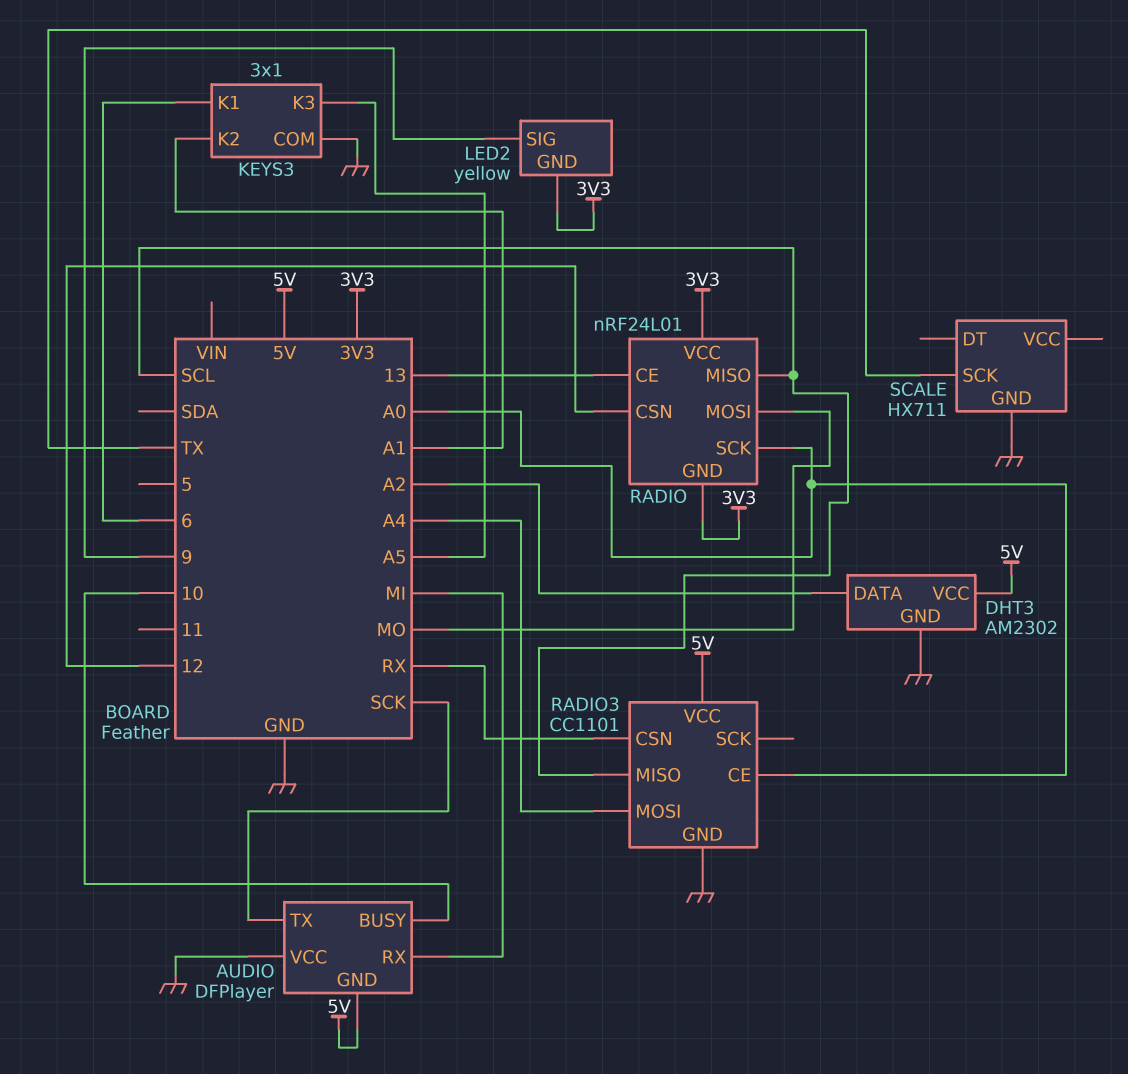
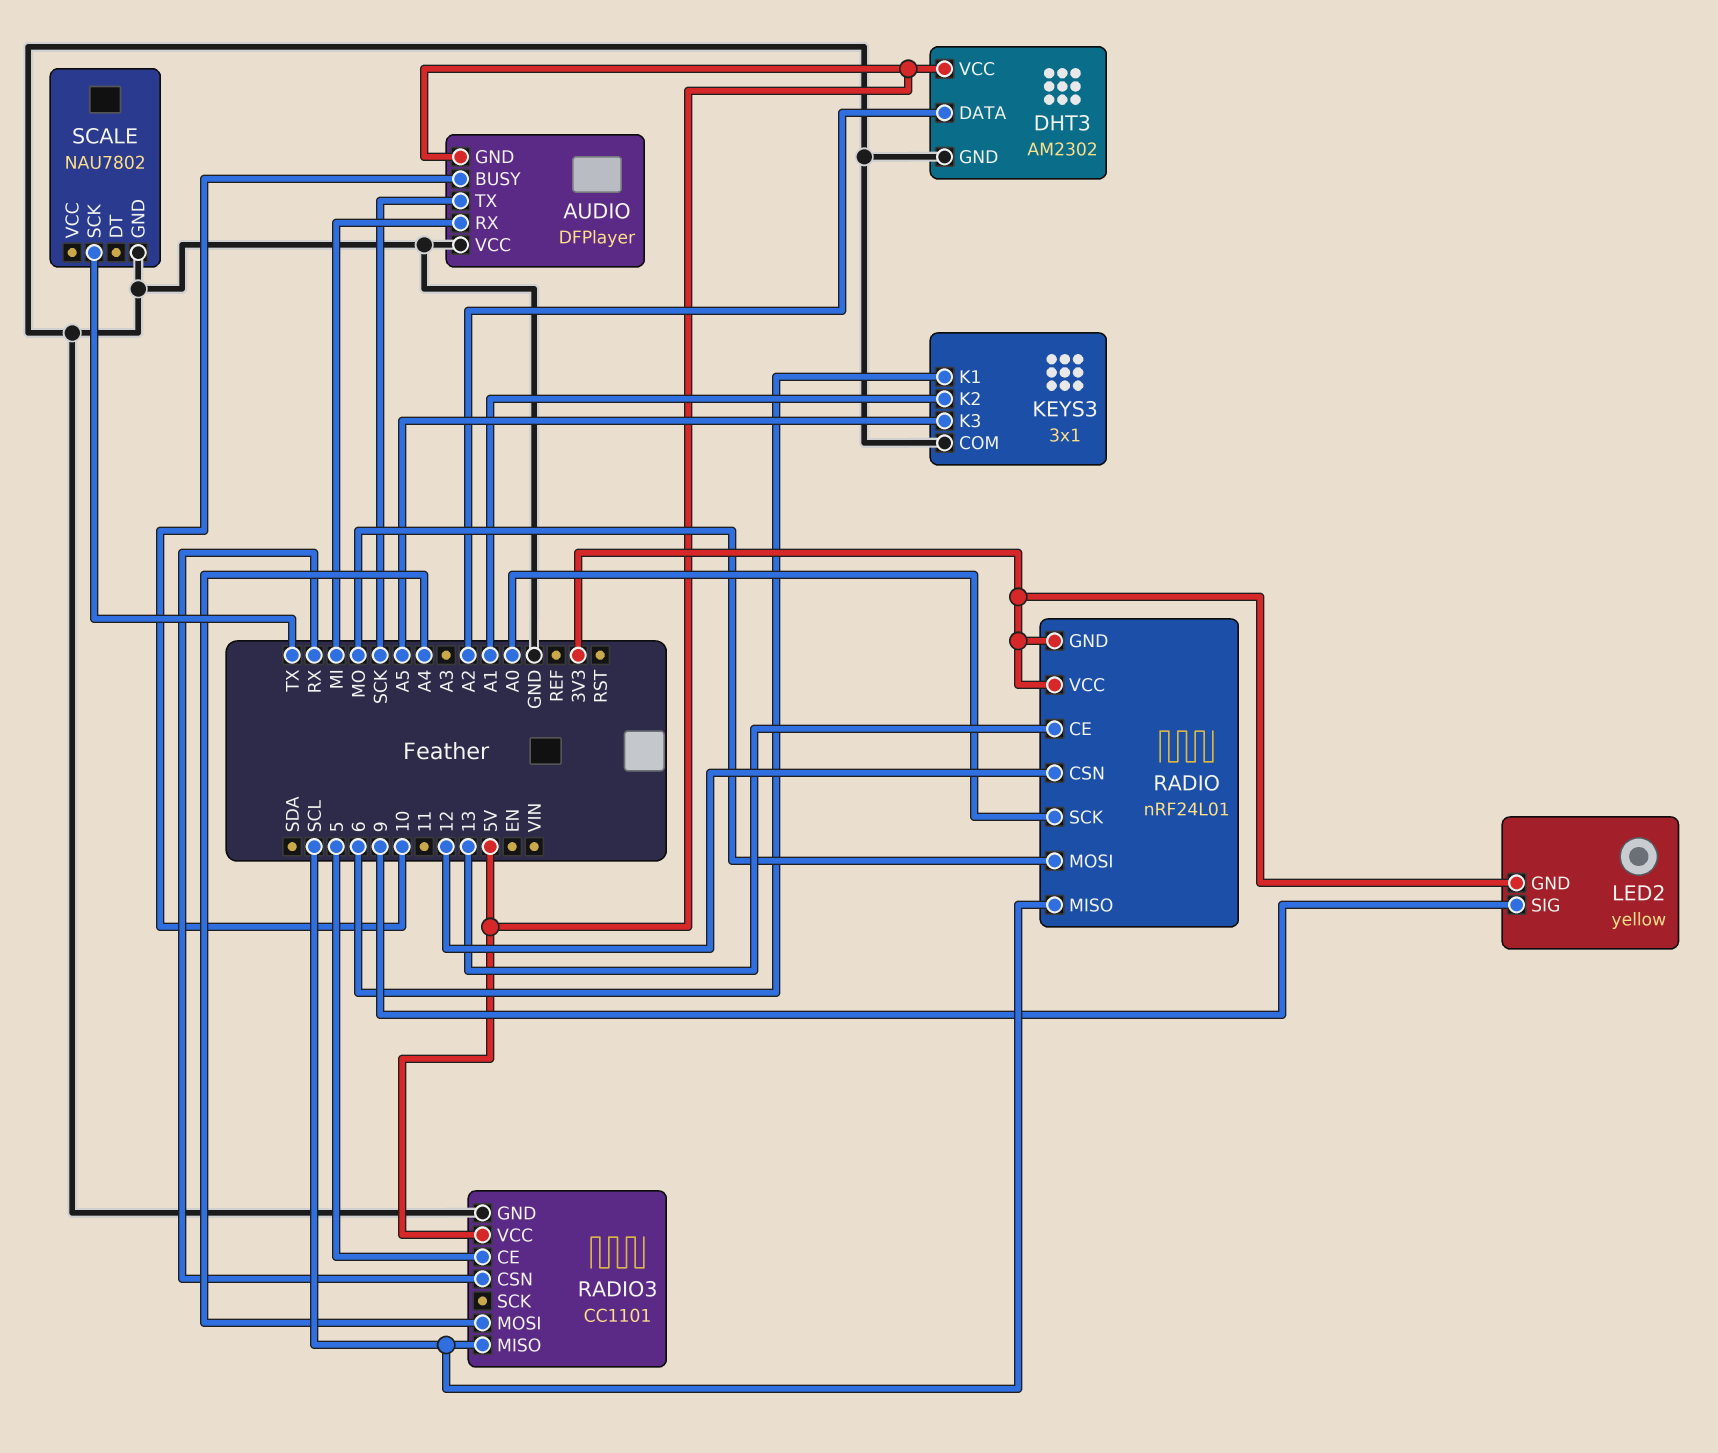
RADIO3 pin CE: A0 -> 5
SCALE: HX711 -> NAU7802

